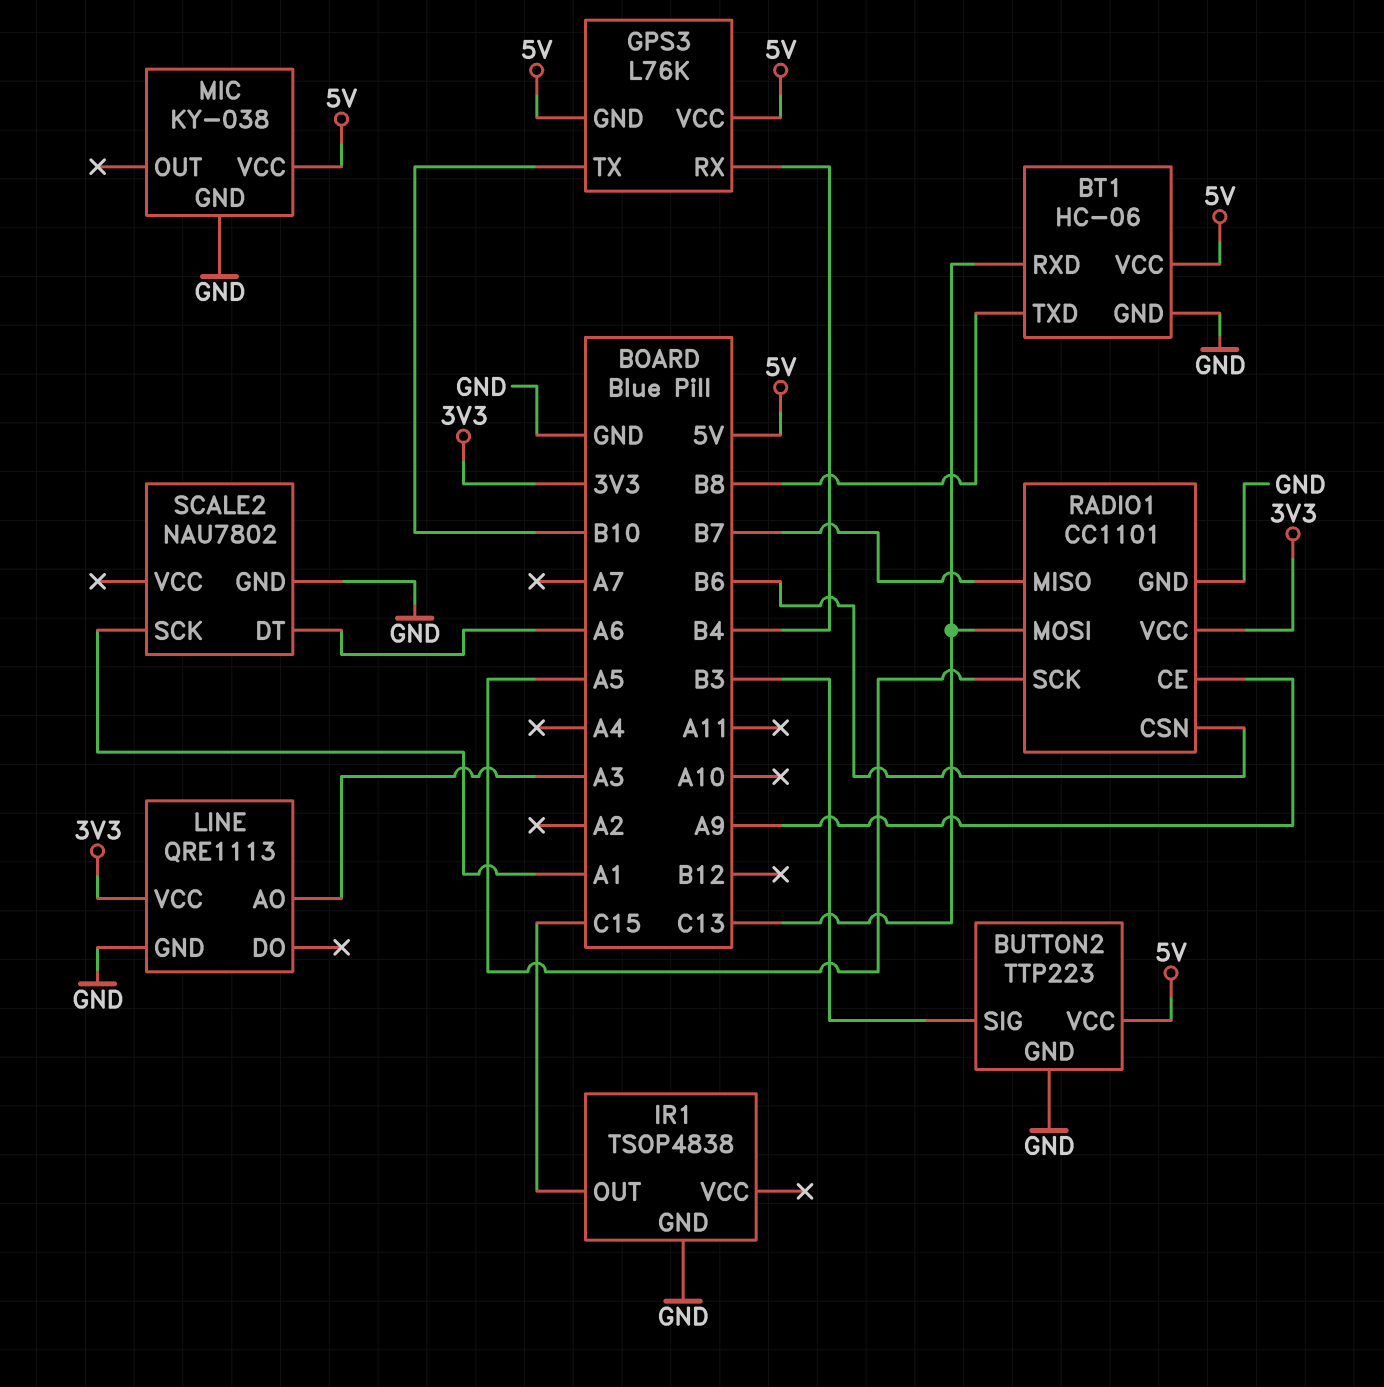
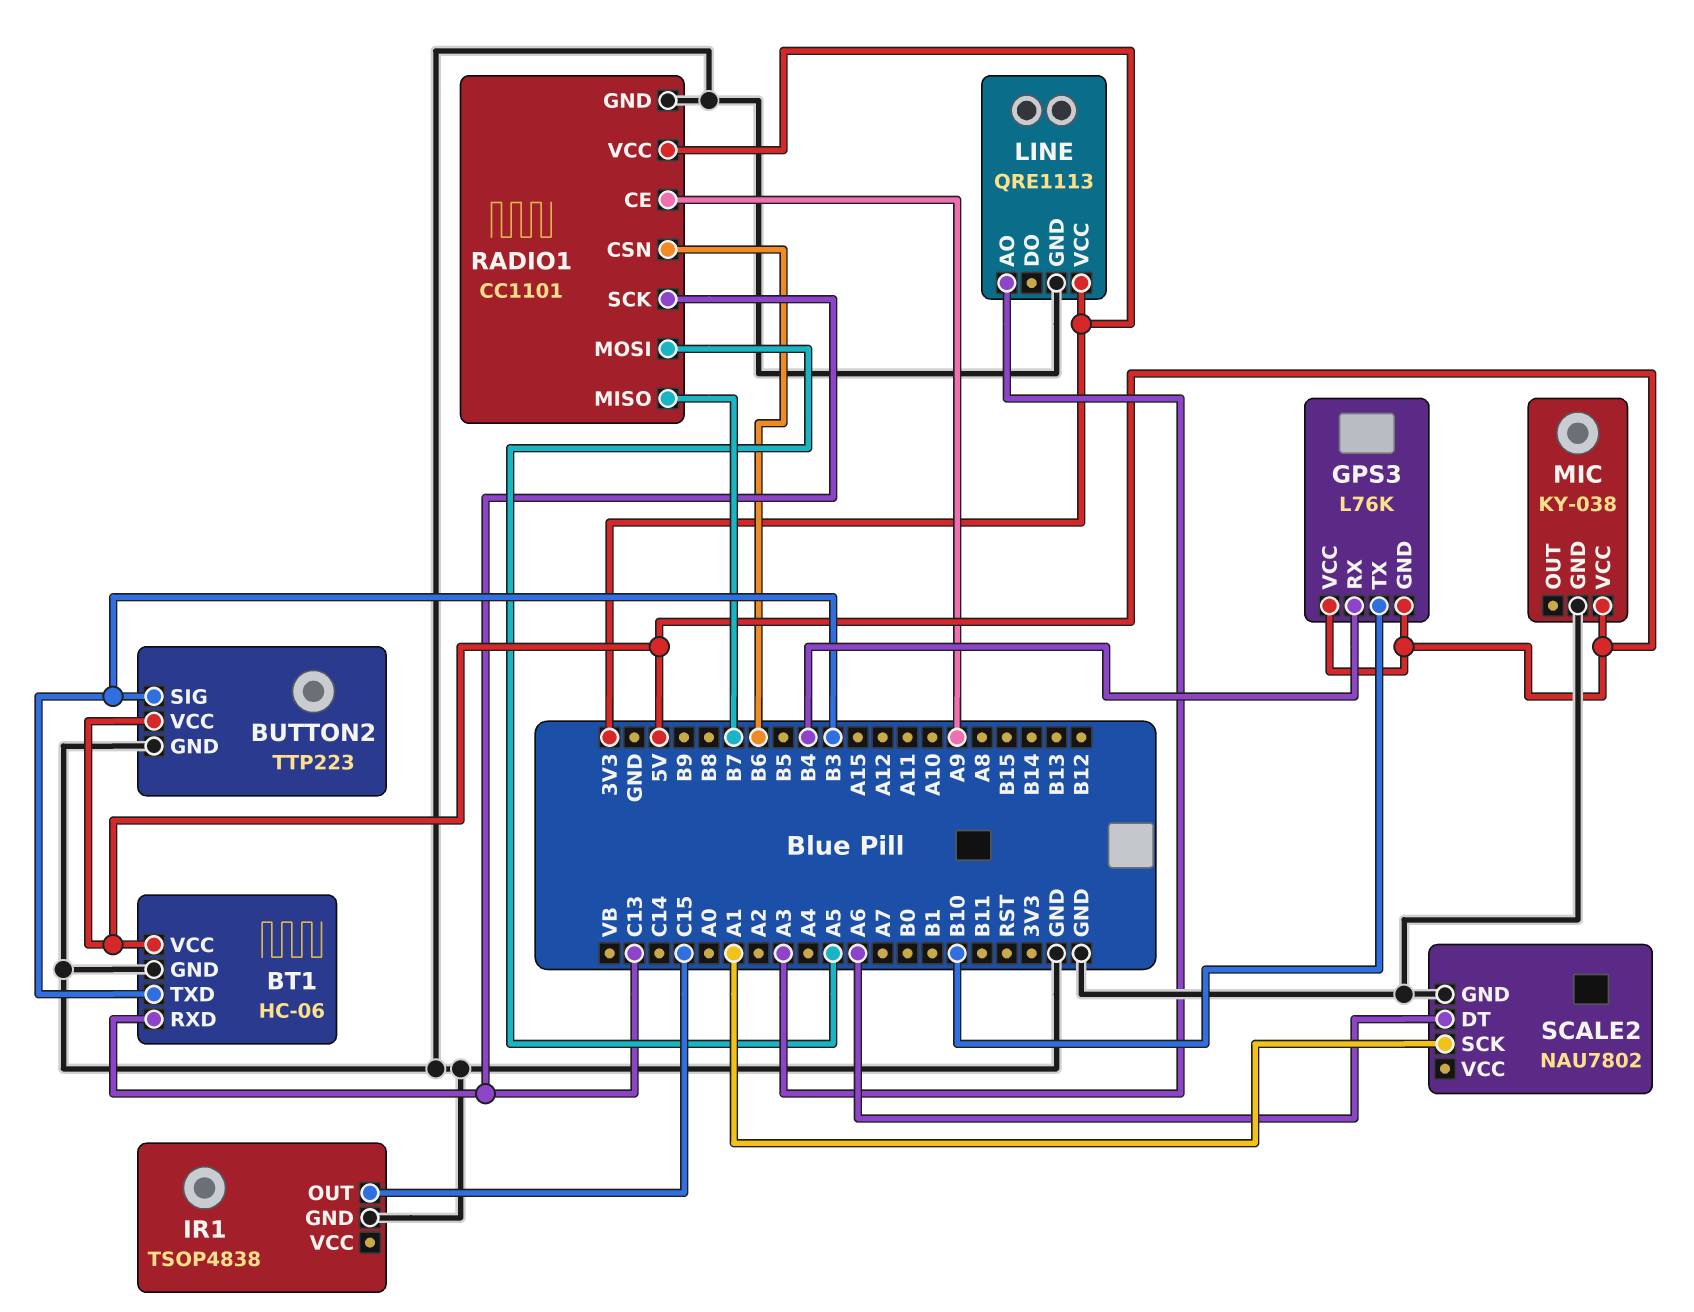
BT1 pin TXD: B8 -> B3
RADIO1 pin MOSI: C13 -> A5
RADIO1 pin SCK: A5 -> C13

